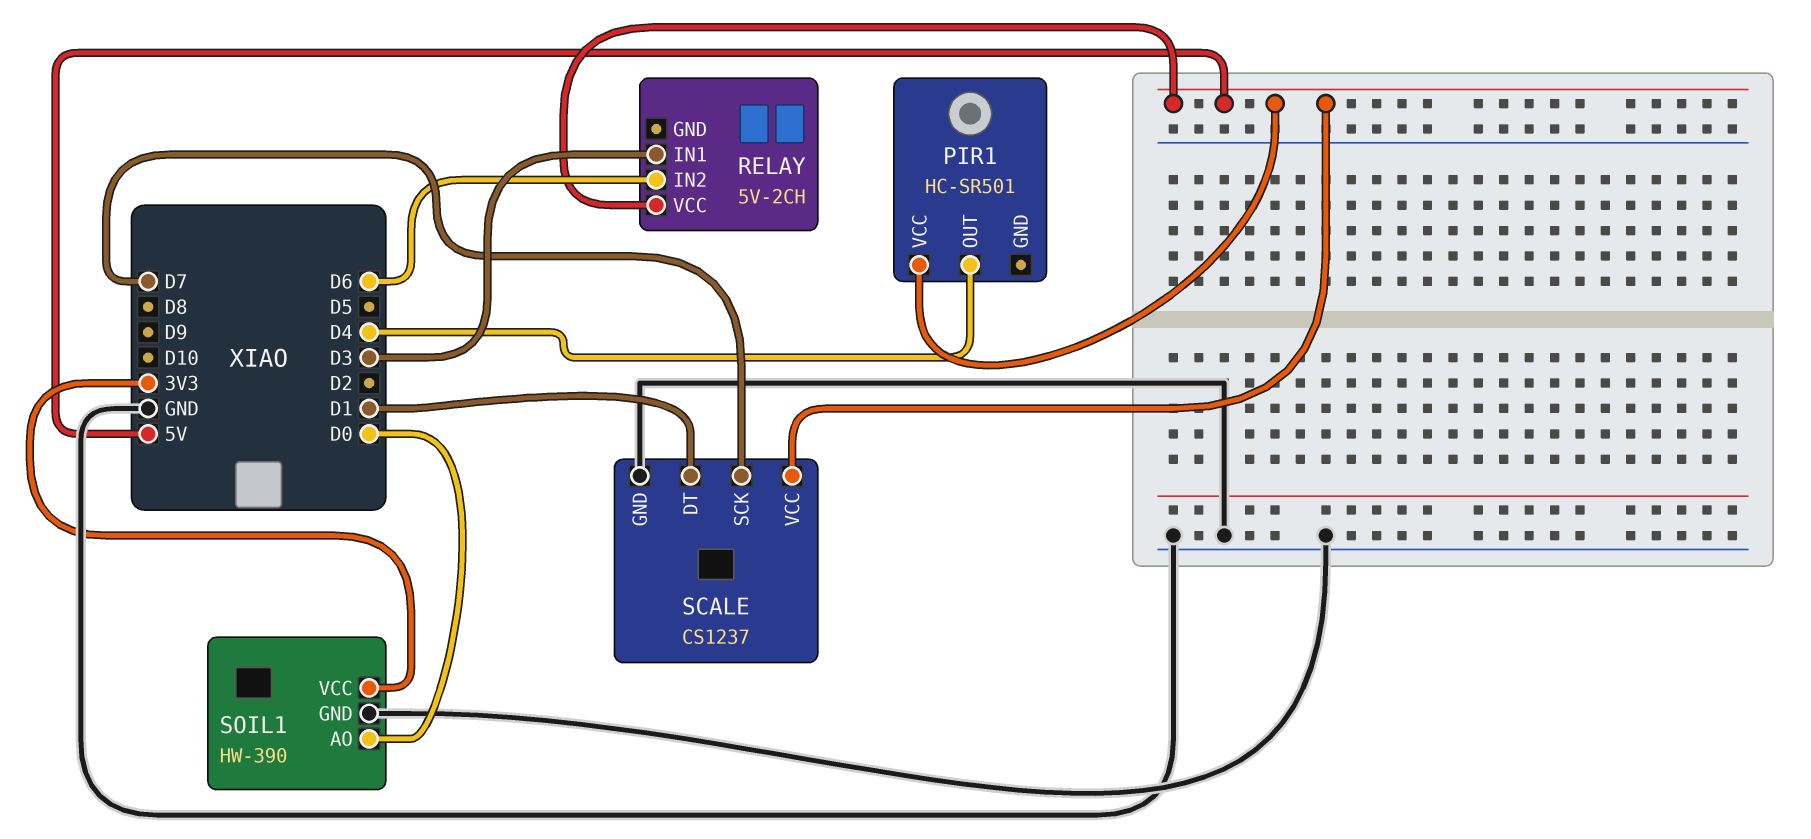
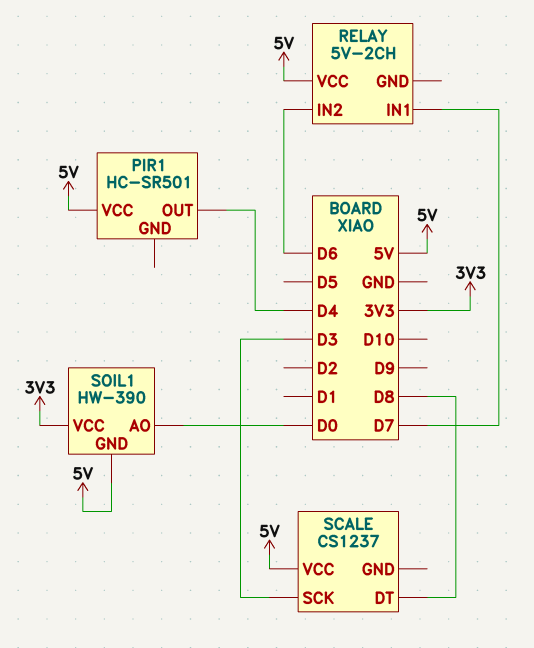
RELAY pin IN1: D3 -> D7
SCALE pin DT: D1 -> D8
SCALE pin GND: GND -> none
SCALE pin SCK: D7 -> D3
SOIL1 pin GND: GND -> 5V

